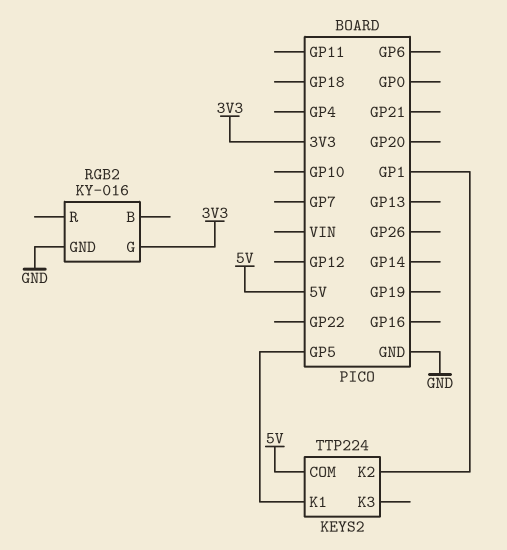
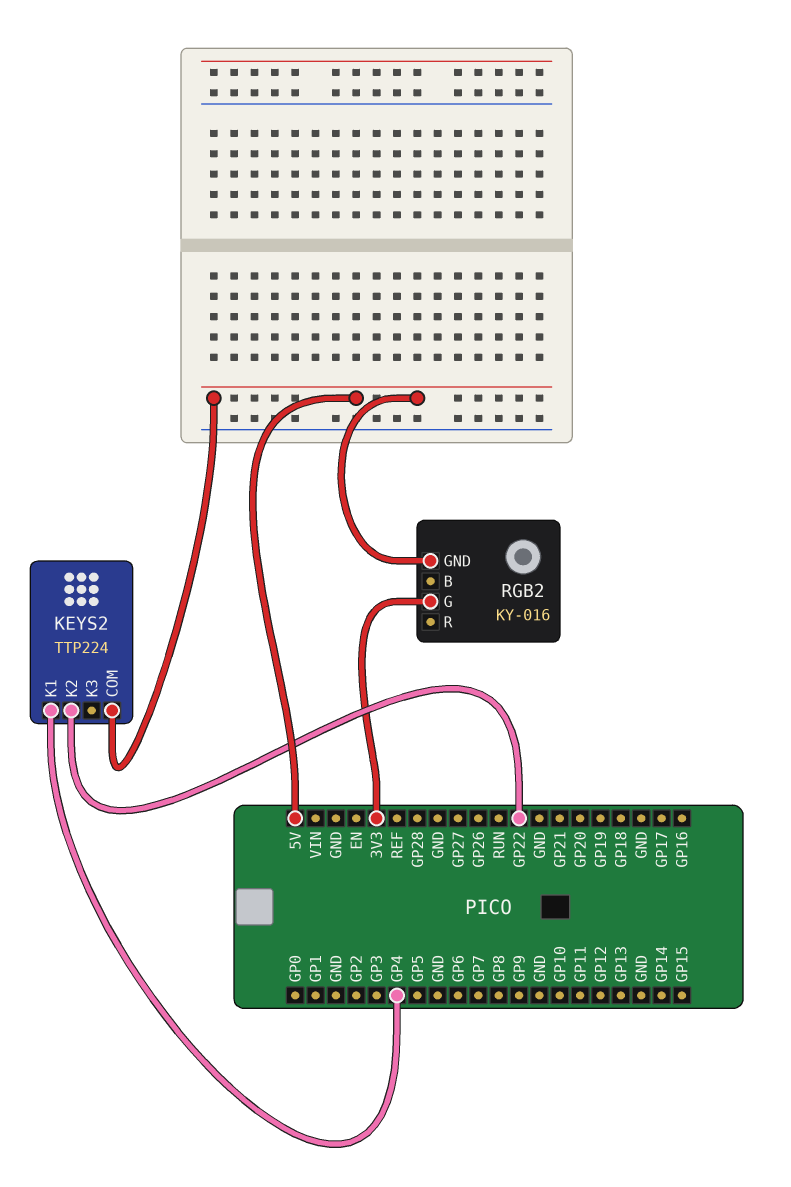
KEYS2 pin K1: GP5 -> GP4
KEYS2 pin K2: GP1 -> GP22
RGB2 pin GND: GND -> 5V

